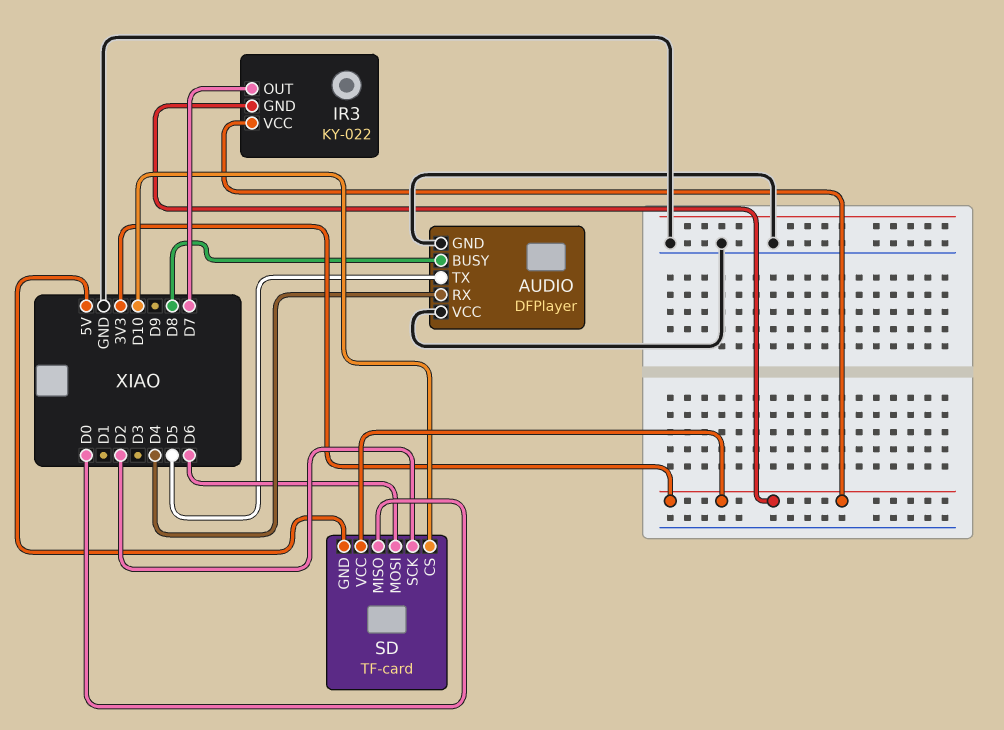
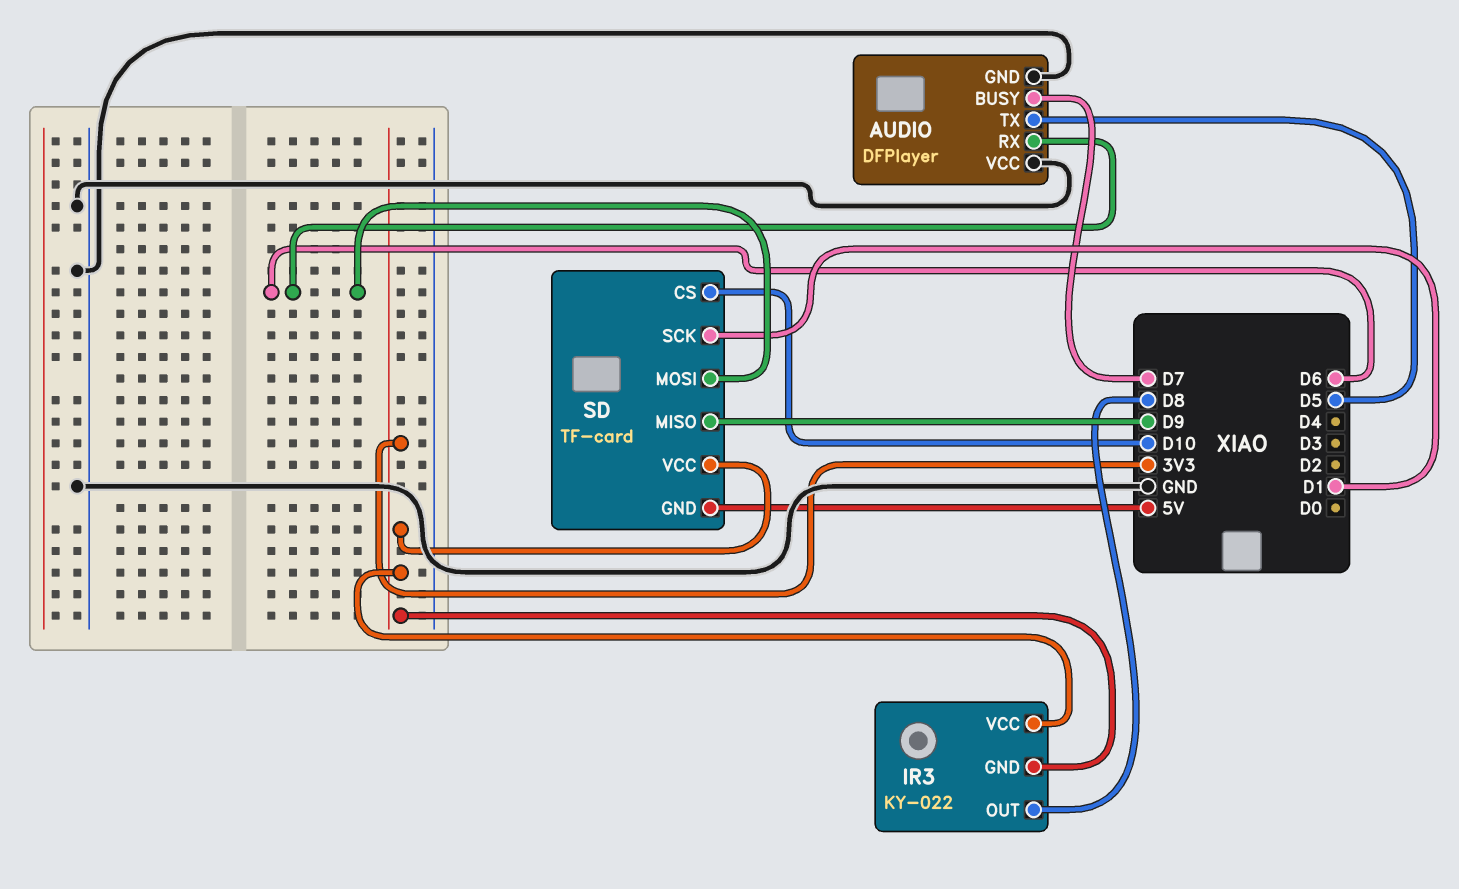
AUDIO pin BUSY: D8 -> D7
AUDIO pin RX: D4 -> D6
IR3 pin OUT: D7 -> D8
SD pin MISO: D0 -> D9
SD pin SCK: D2 -> D1

